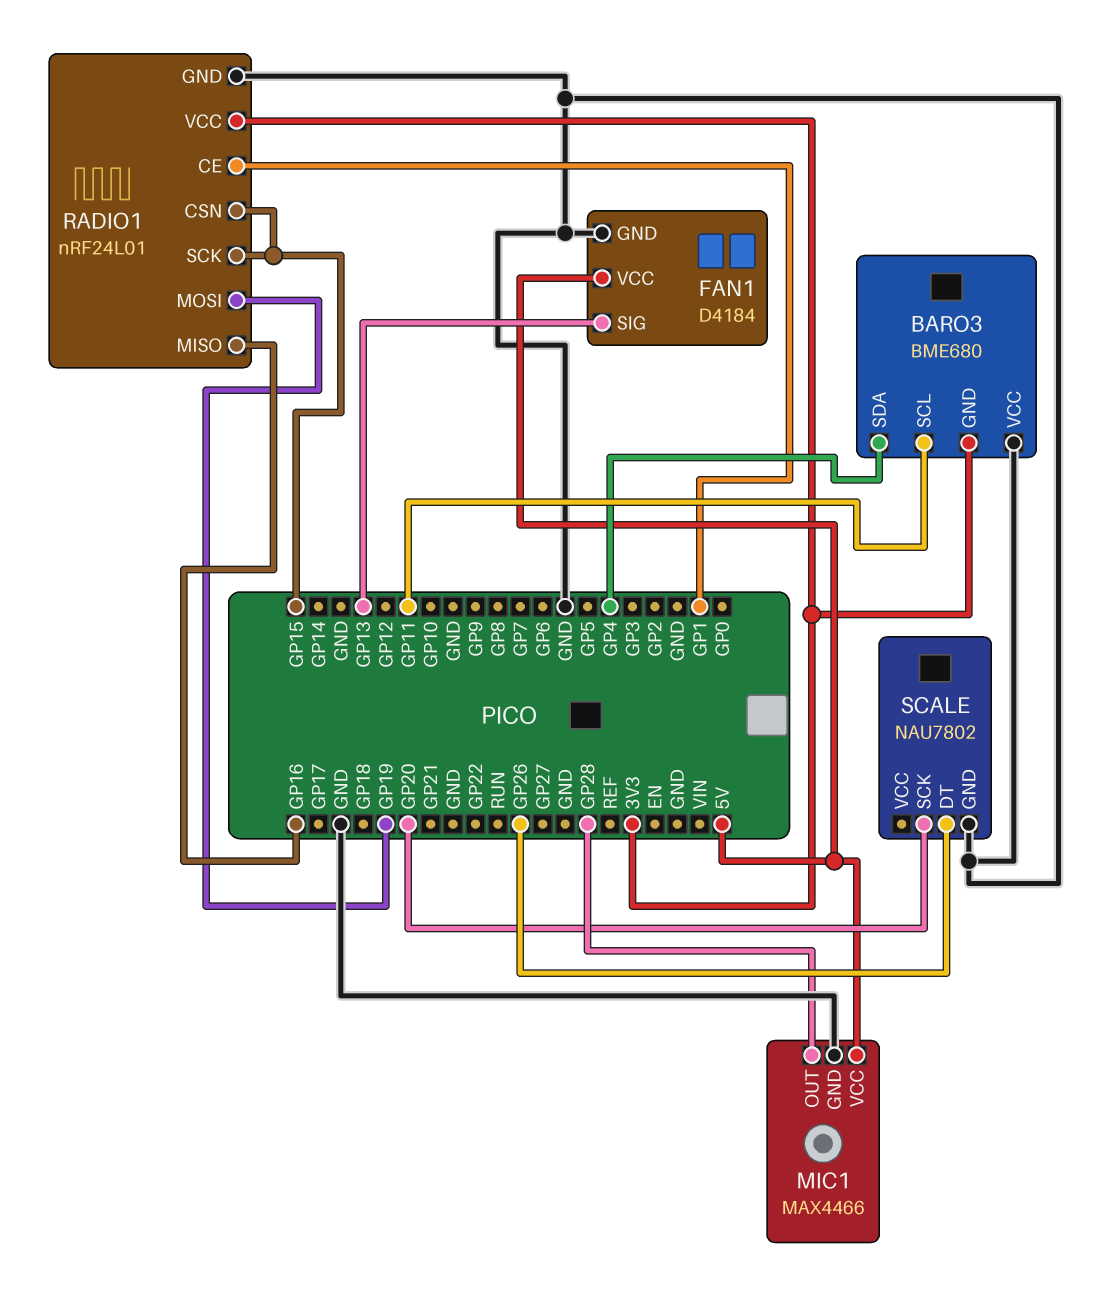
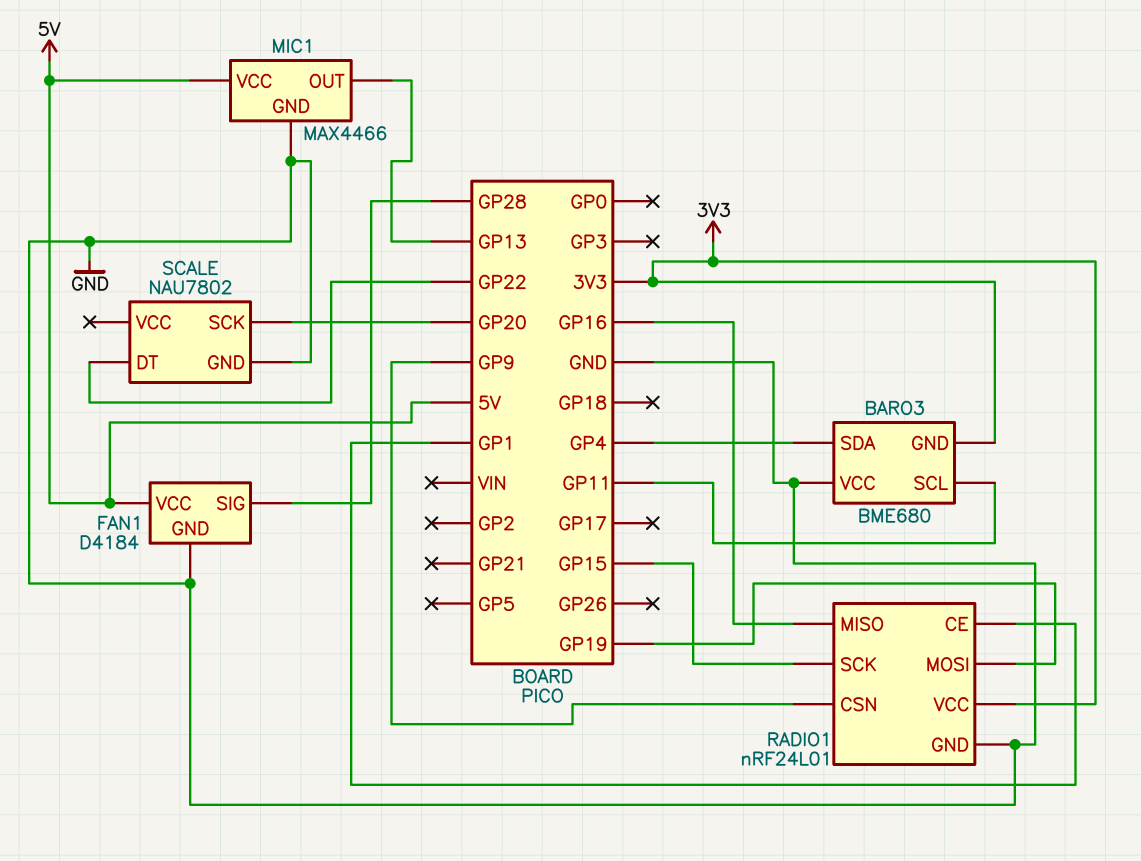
FAN1 pin SIG: GP13 -> GP28
MIC1 pin OUT: GP28 -> GP13
RADIO1 pin CSN: GP15 -> GP9
SCALE pin DT: GP26 -> GP22

